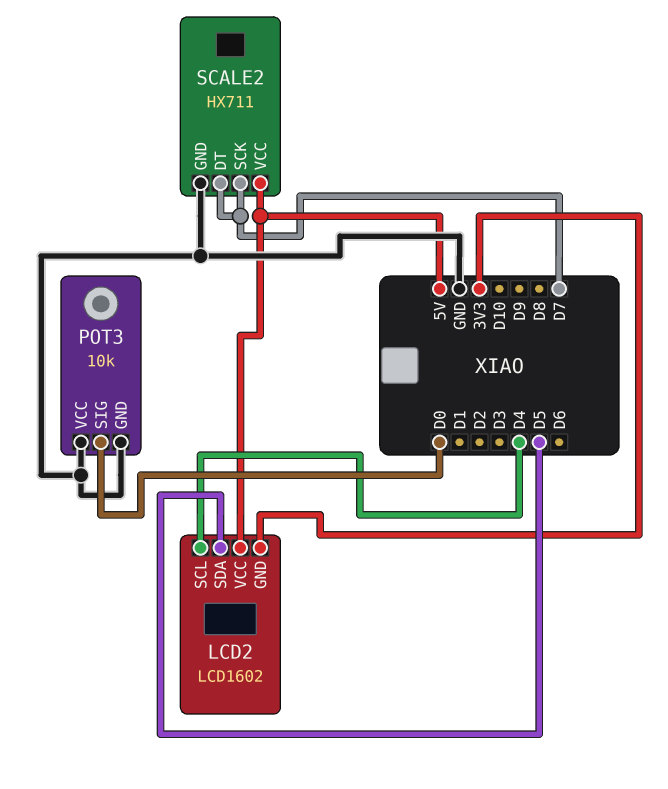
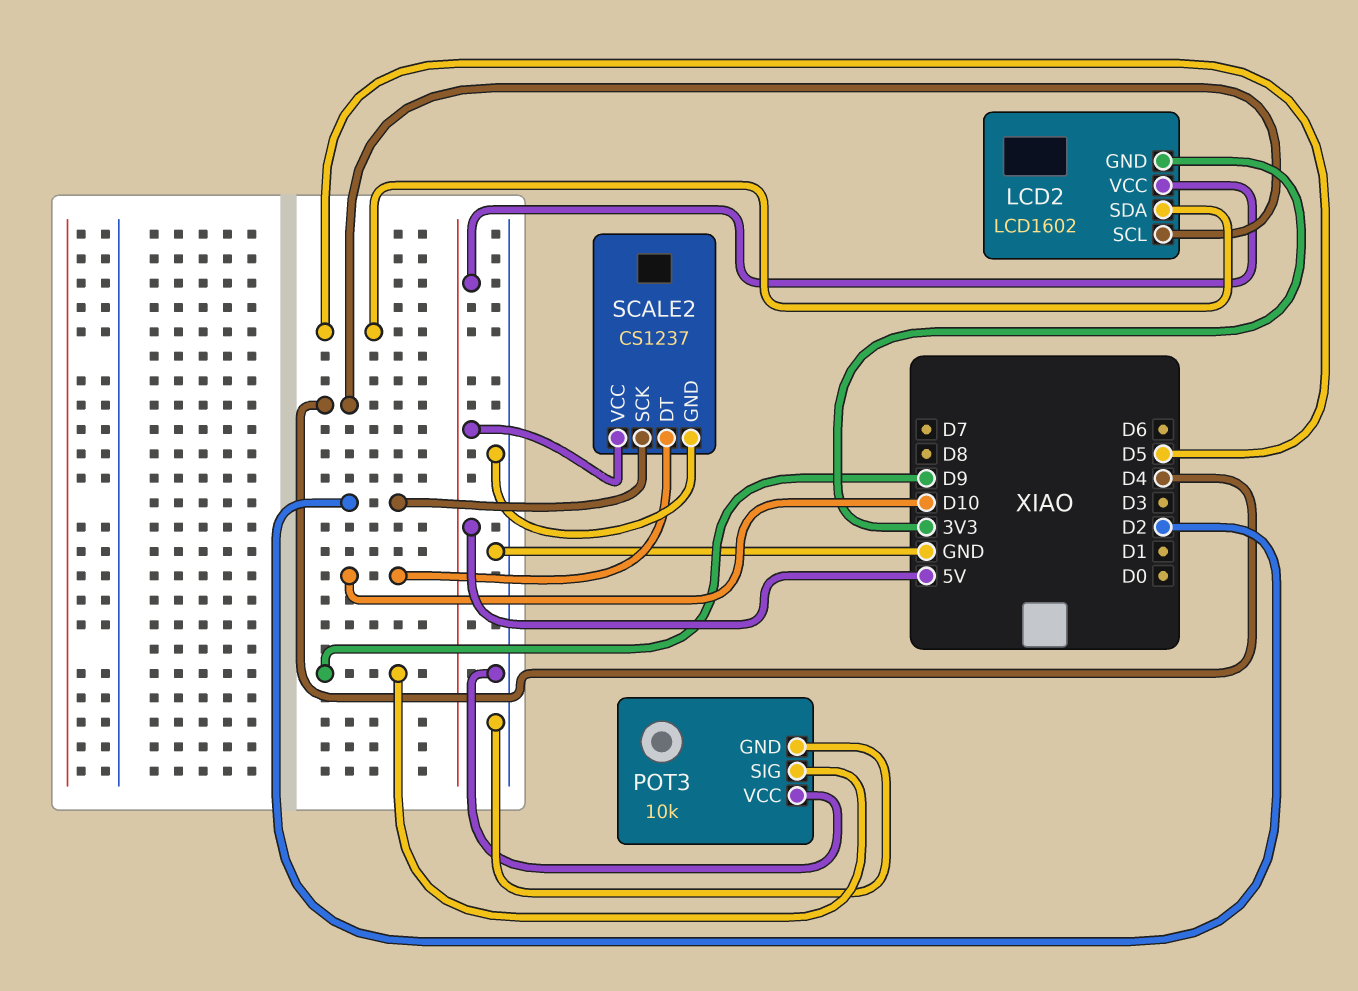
POT3 pin SIG: D0 -> D9
SCALE2: HX711 -> CS1237
SCALE2 pin DT: D7 -> D10
SCALE2 pin SCK: D7 -> D2

